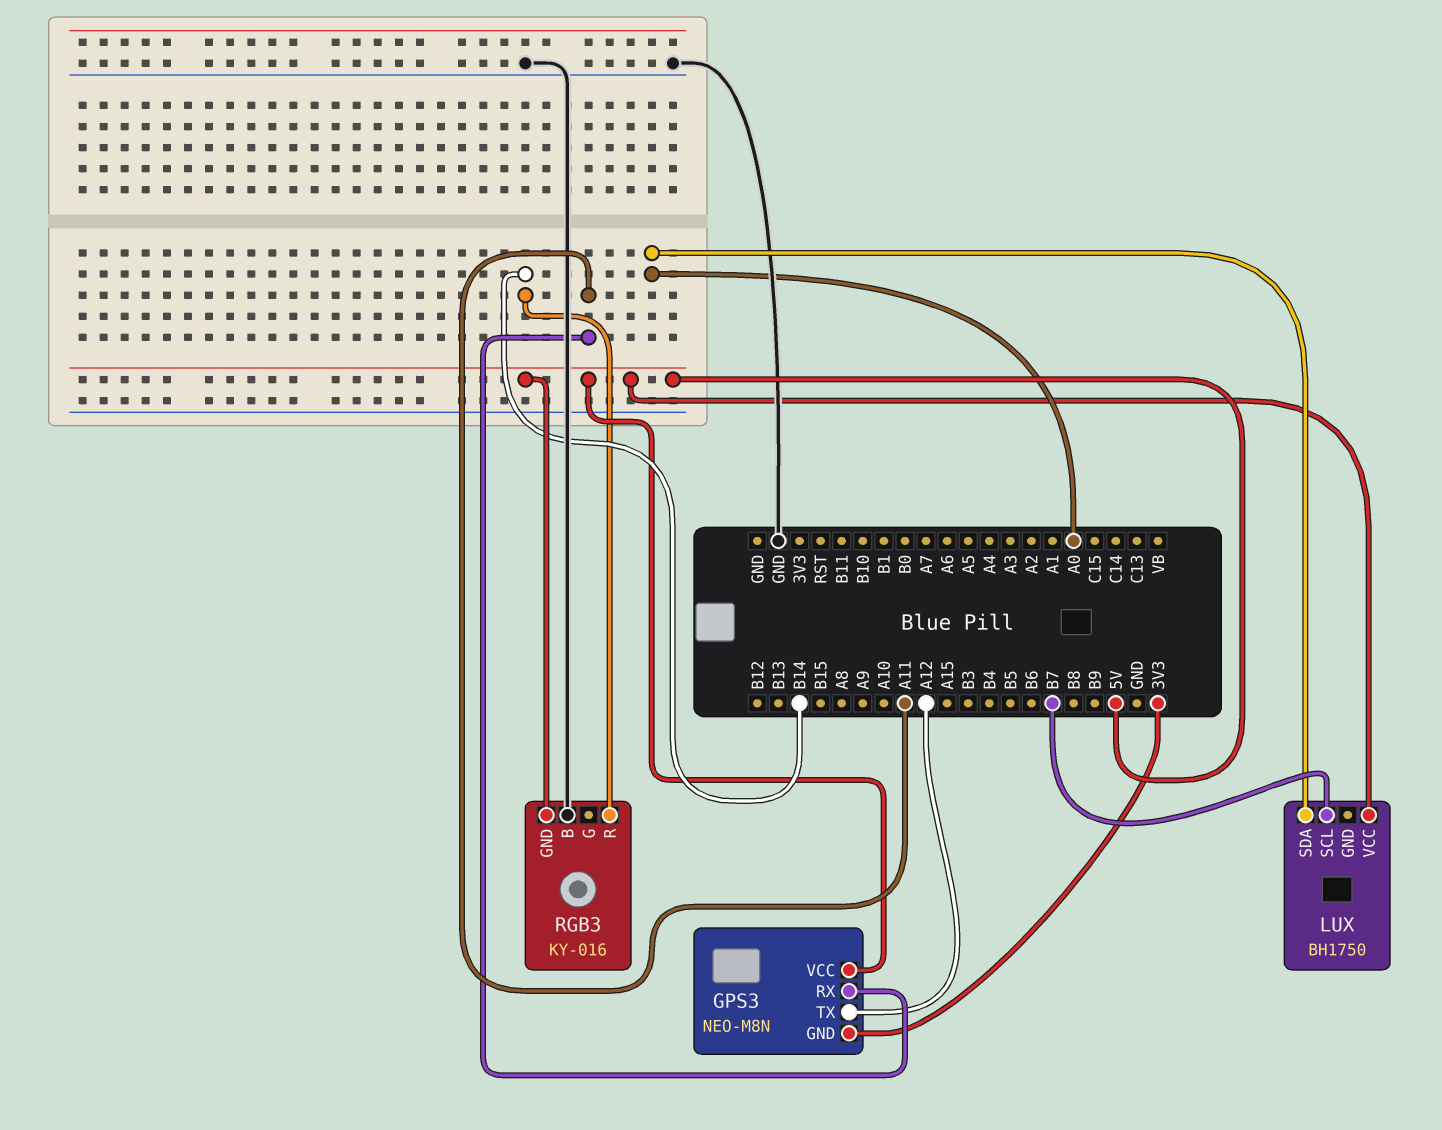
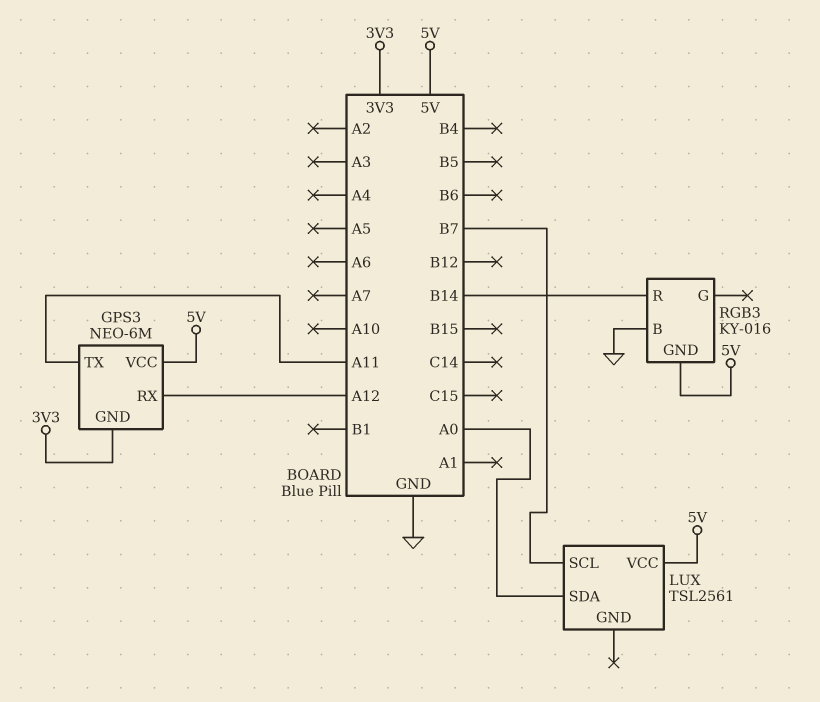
GPS3: NEO-M8N -> NEO-6M
GPS3 pin RX: A11 -> A12
GPS3 pin TX: A12 -> A11
LUX: BH1750 -> TSL2561

